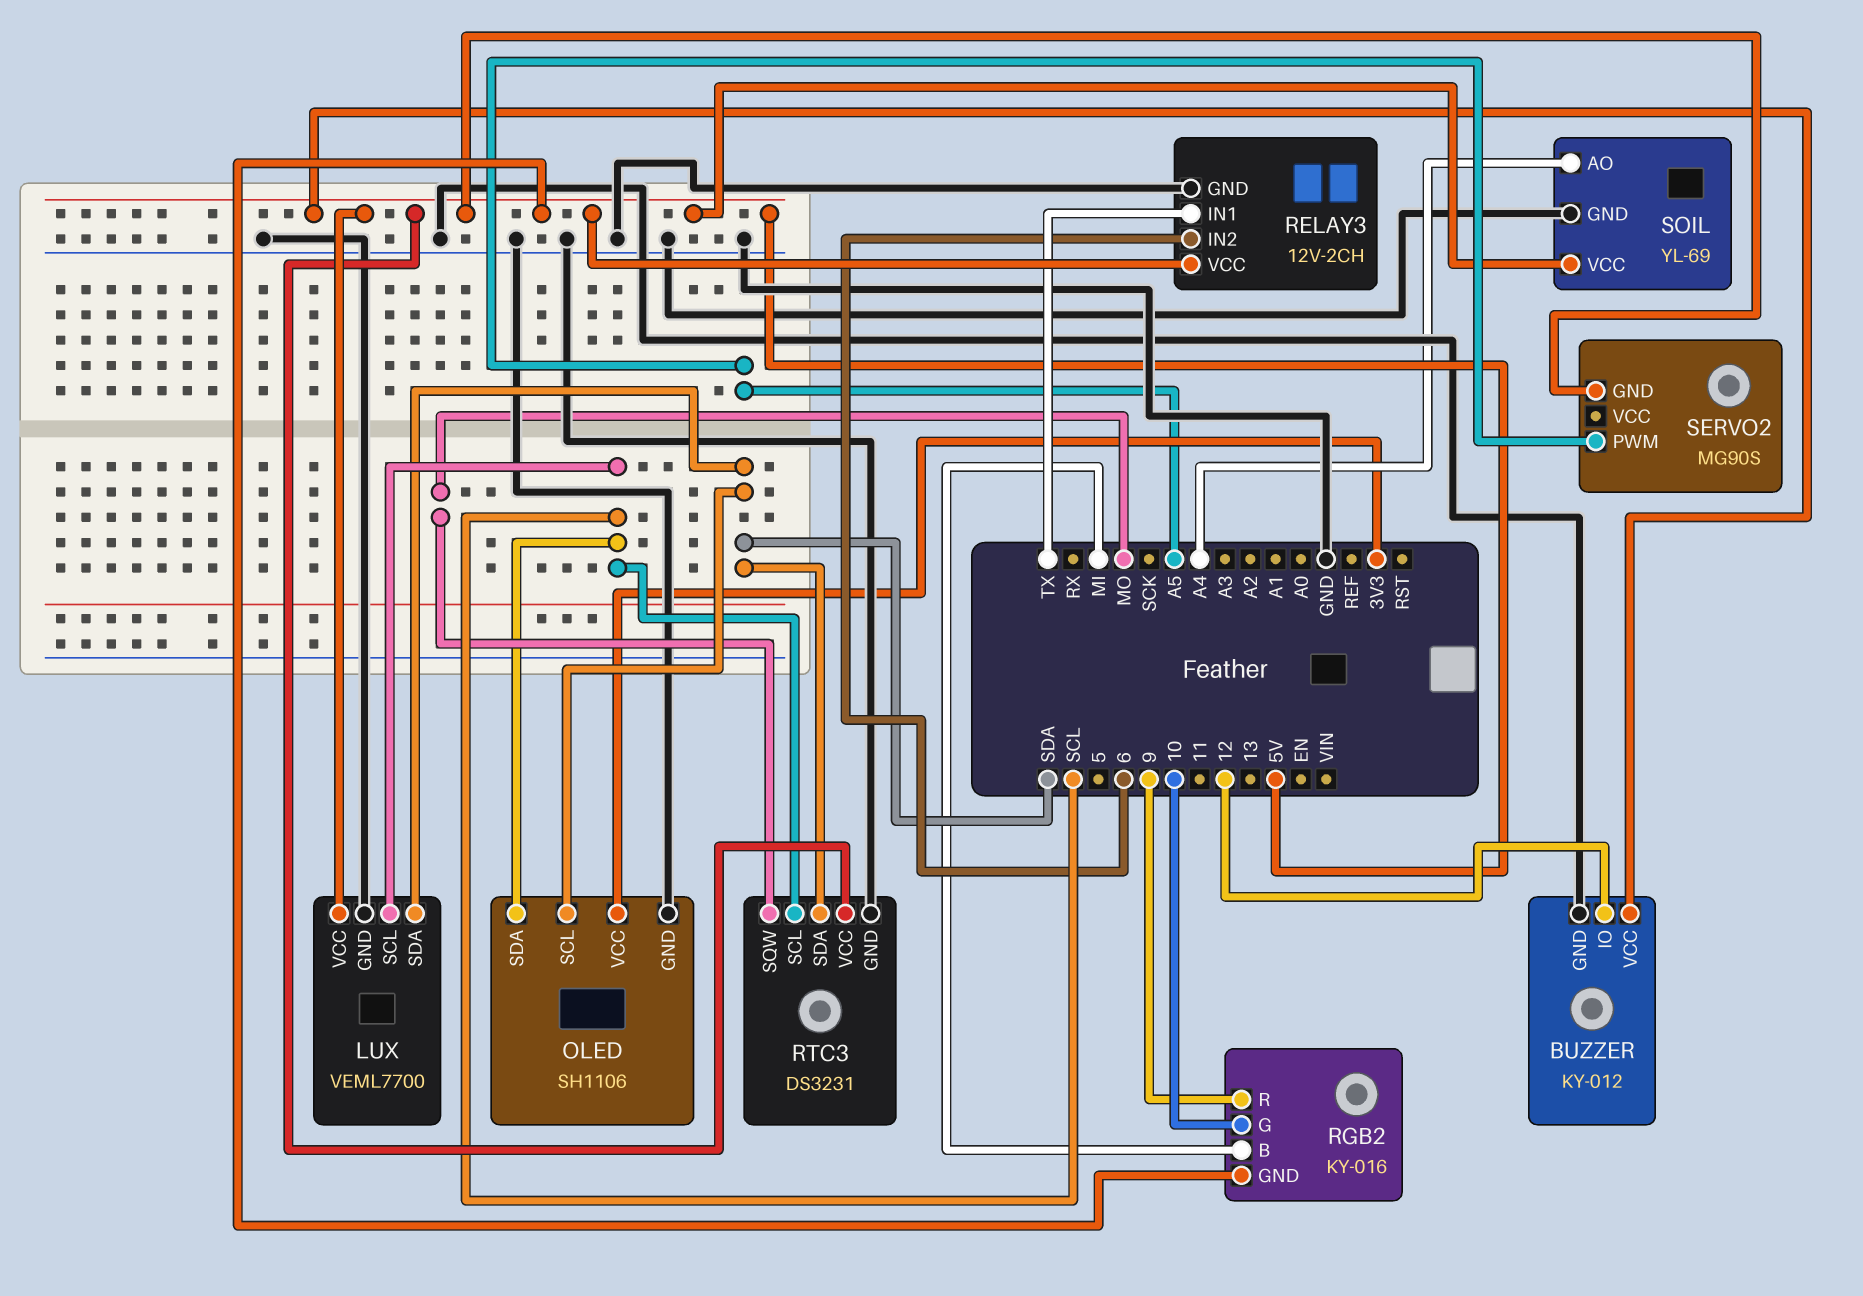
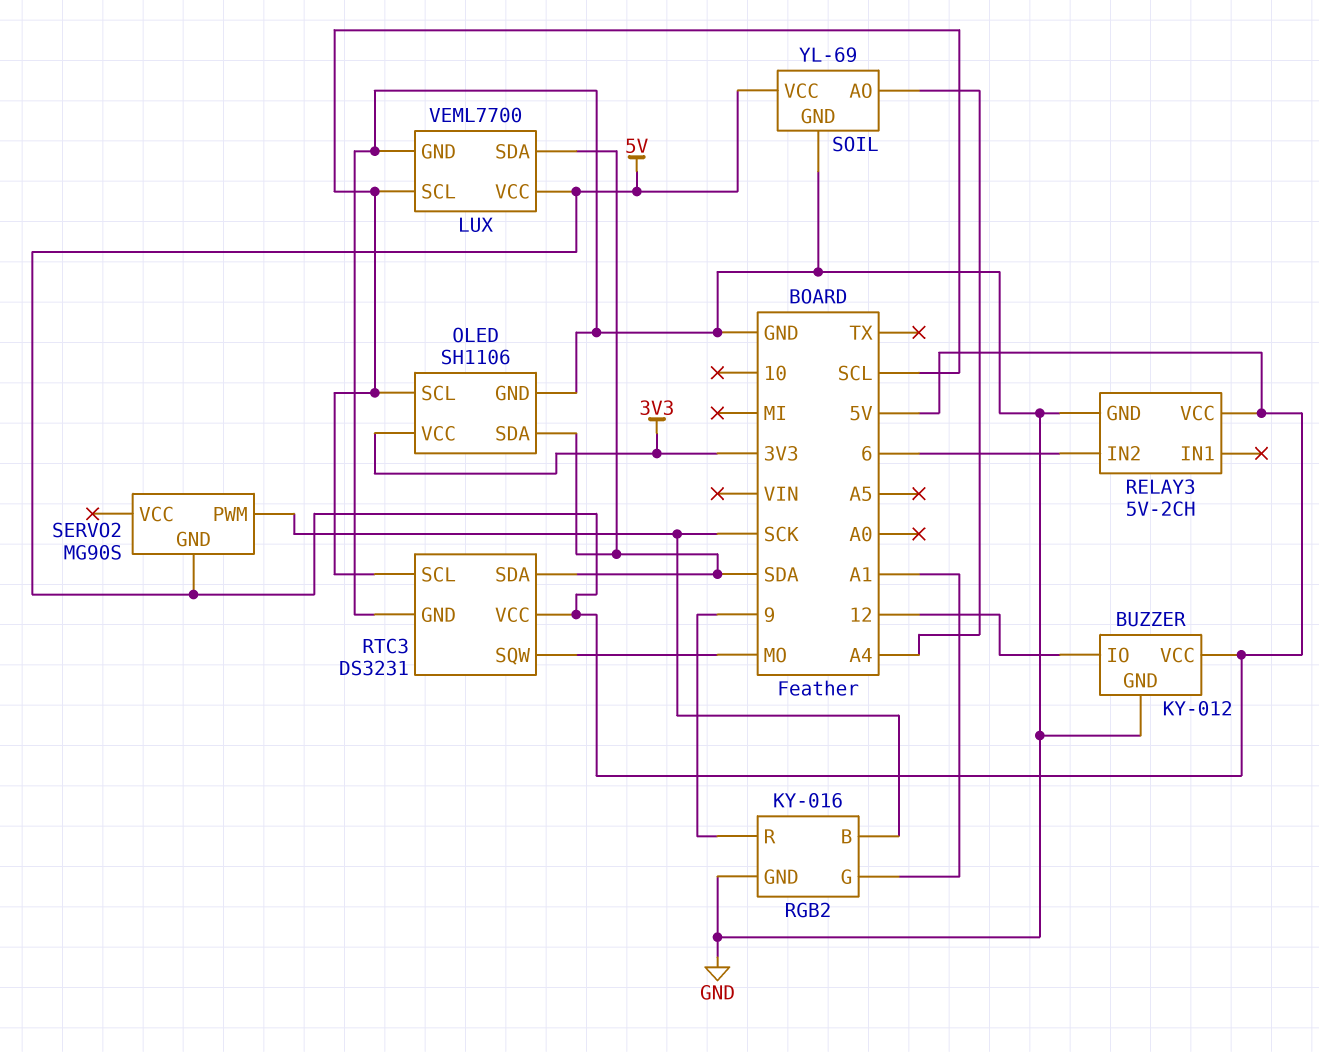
OLED pin SCL: SDA -> SCL
OLED pin SDA: SCL -> SDA
RELAY3: 12V-2CH -> 5V-2CH
RELAY3 pin IN1: TX -> none
RGB2 pin B: MI -> SCK
RGB2 pin G: 10 -> A1
RGB2 pin GND: 5V -> GND
SERVO2 pin PWM: A5 -> SCK

